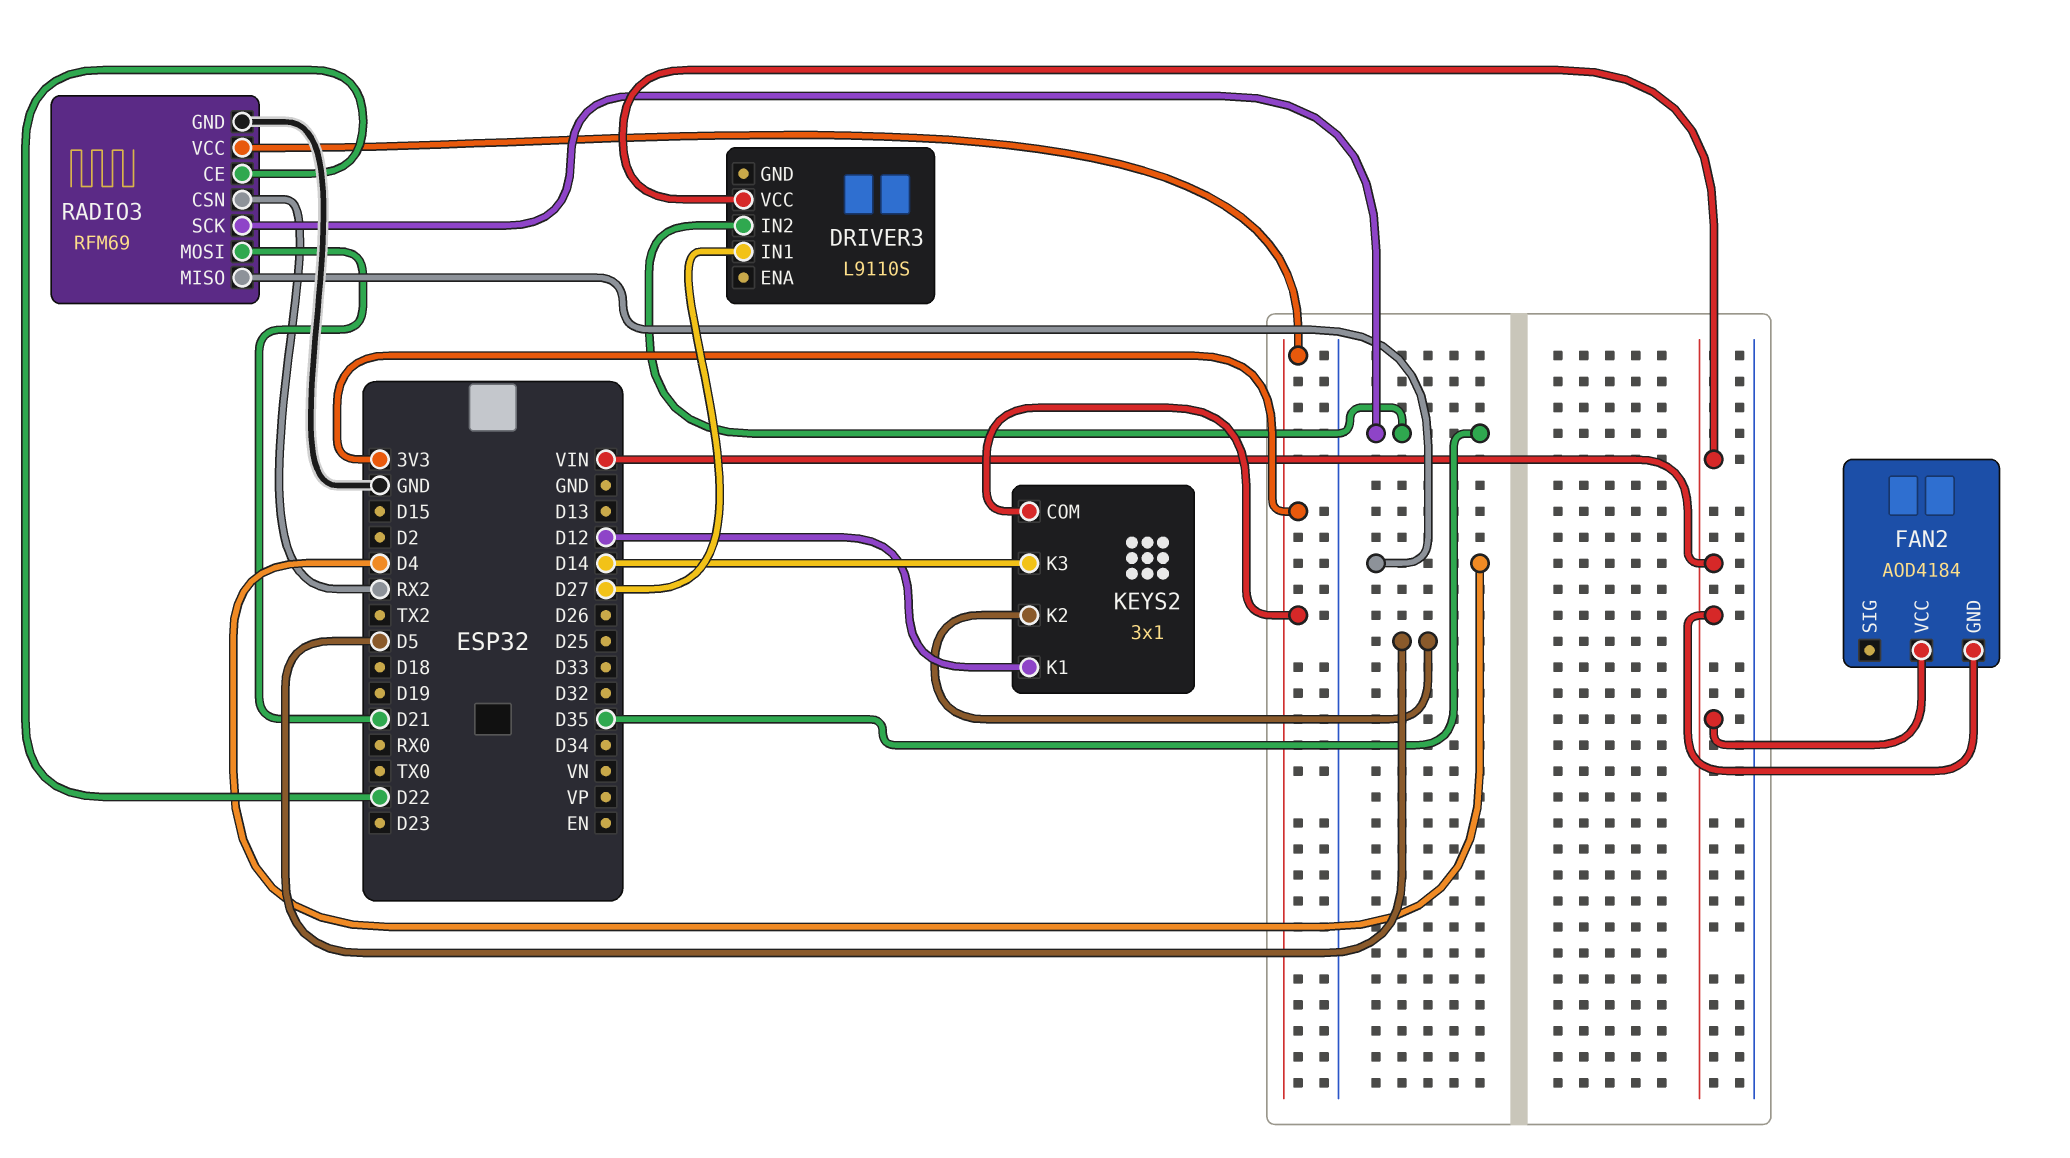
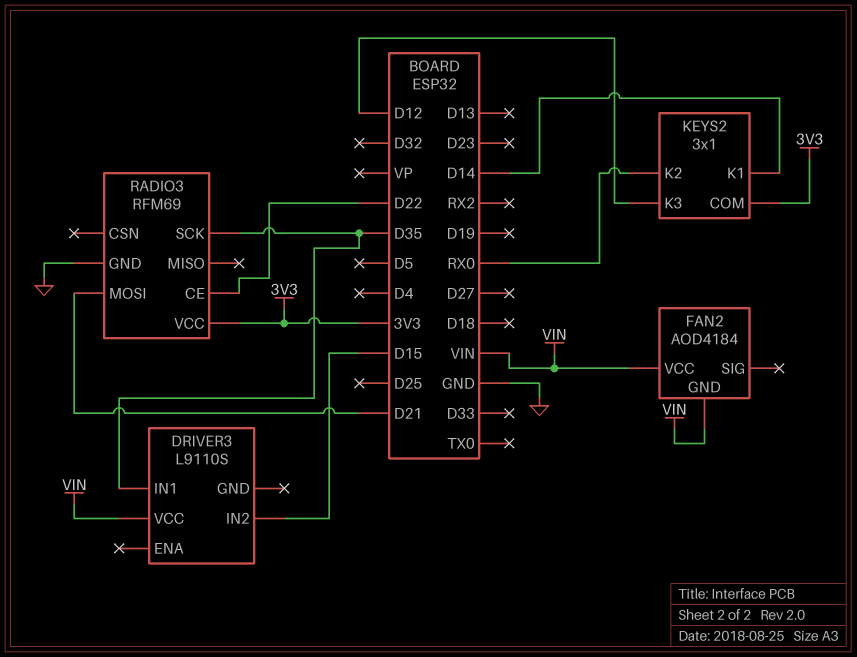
DRIVER3 pin IN1: D27 -> D35
DRIVER3 pin IN2: D35 -> D15
KEYS2 pin K1: D12 -> D14
KEYS2 pin K2: D5 -> RX0
KEYS2 pin K3: D14 -> D12
RADIO3 pin CSN: RX2 -> none
RADIO3 pin MISO: D4 -> none

